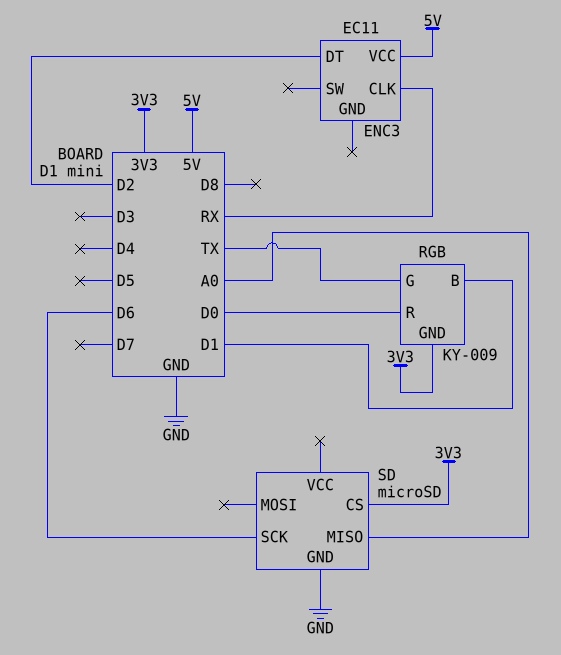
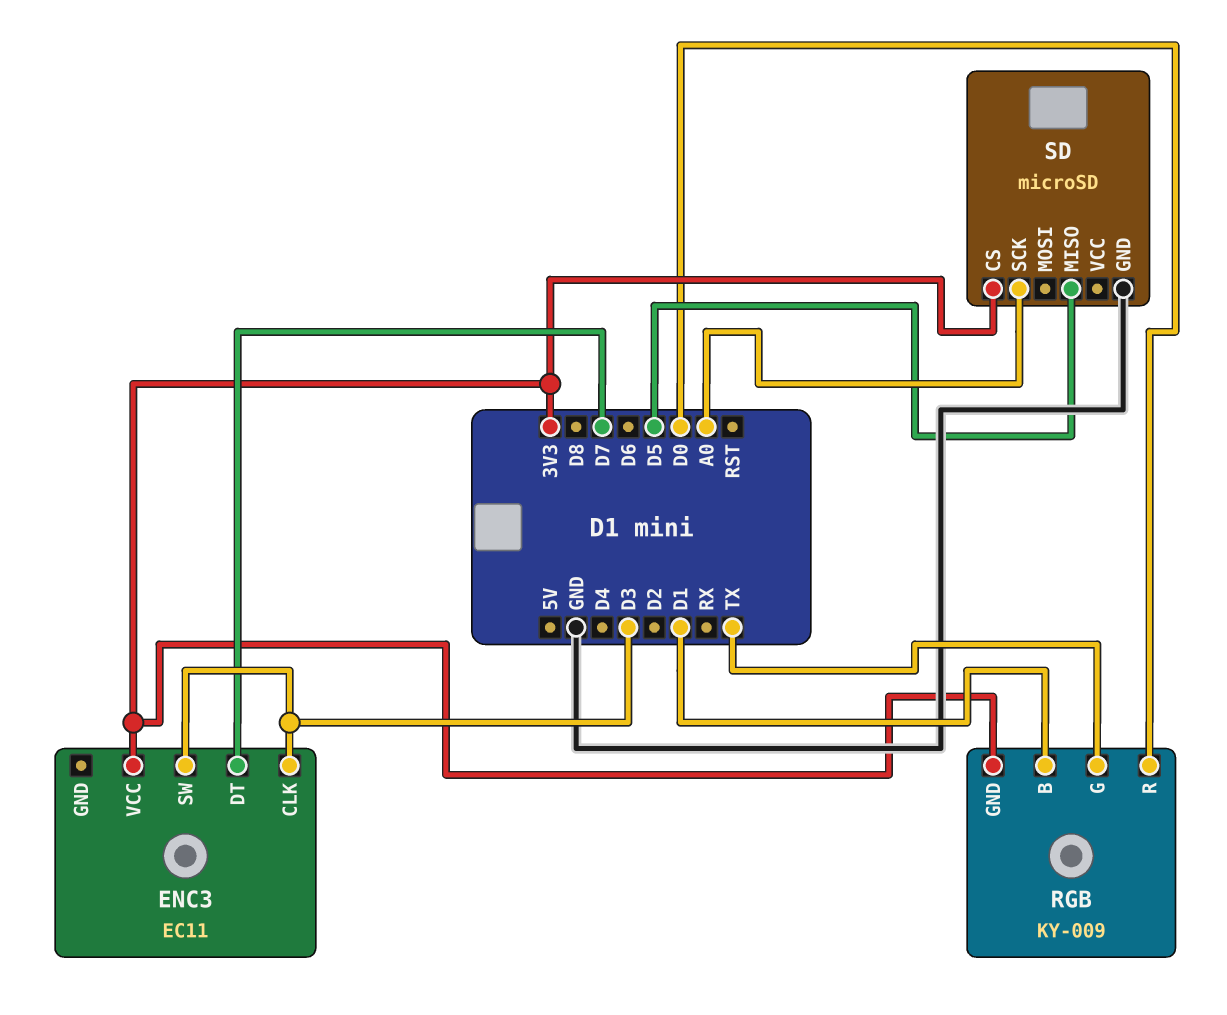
ENC3 pin CLK: RX -> D3
ENC3 pin DT: D2 -> D7
ENC3 pin SW: none -> D3
ENC3 pin VCC: 5V -> 3V3
SD pin MISO: A0 -> D5
SD pin SCK: D6 -> A0

